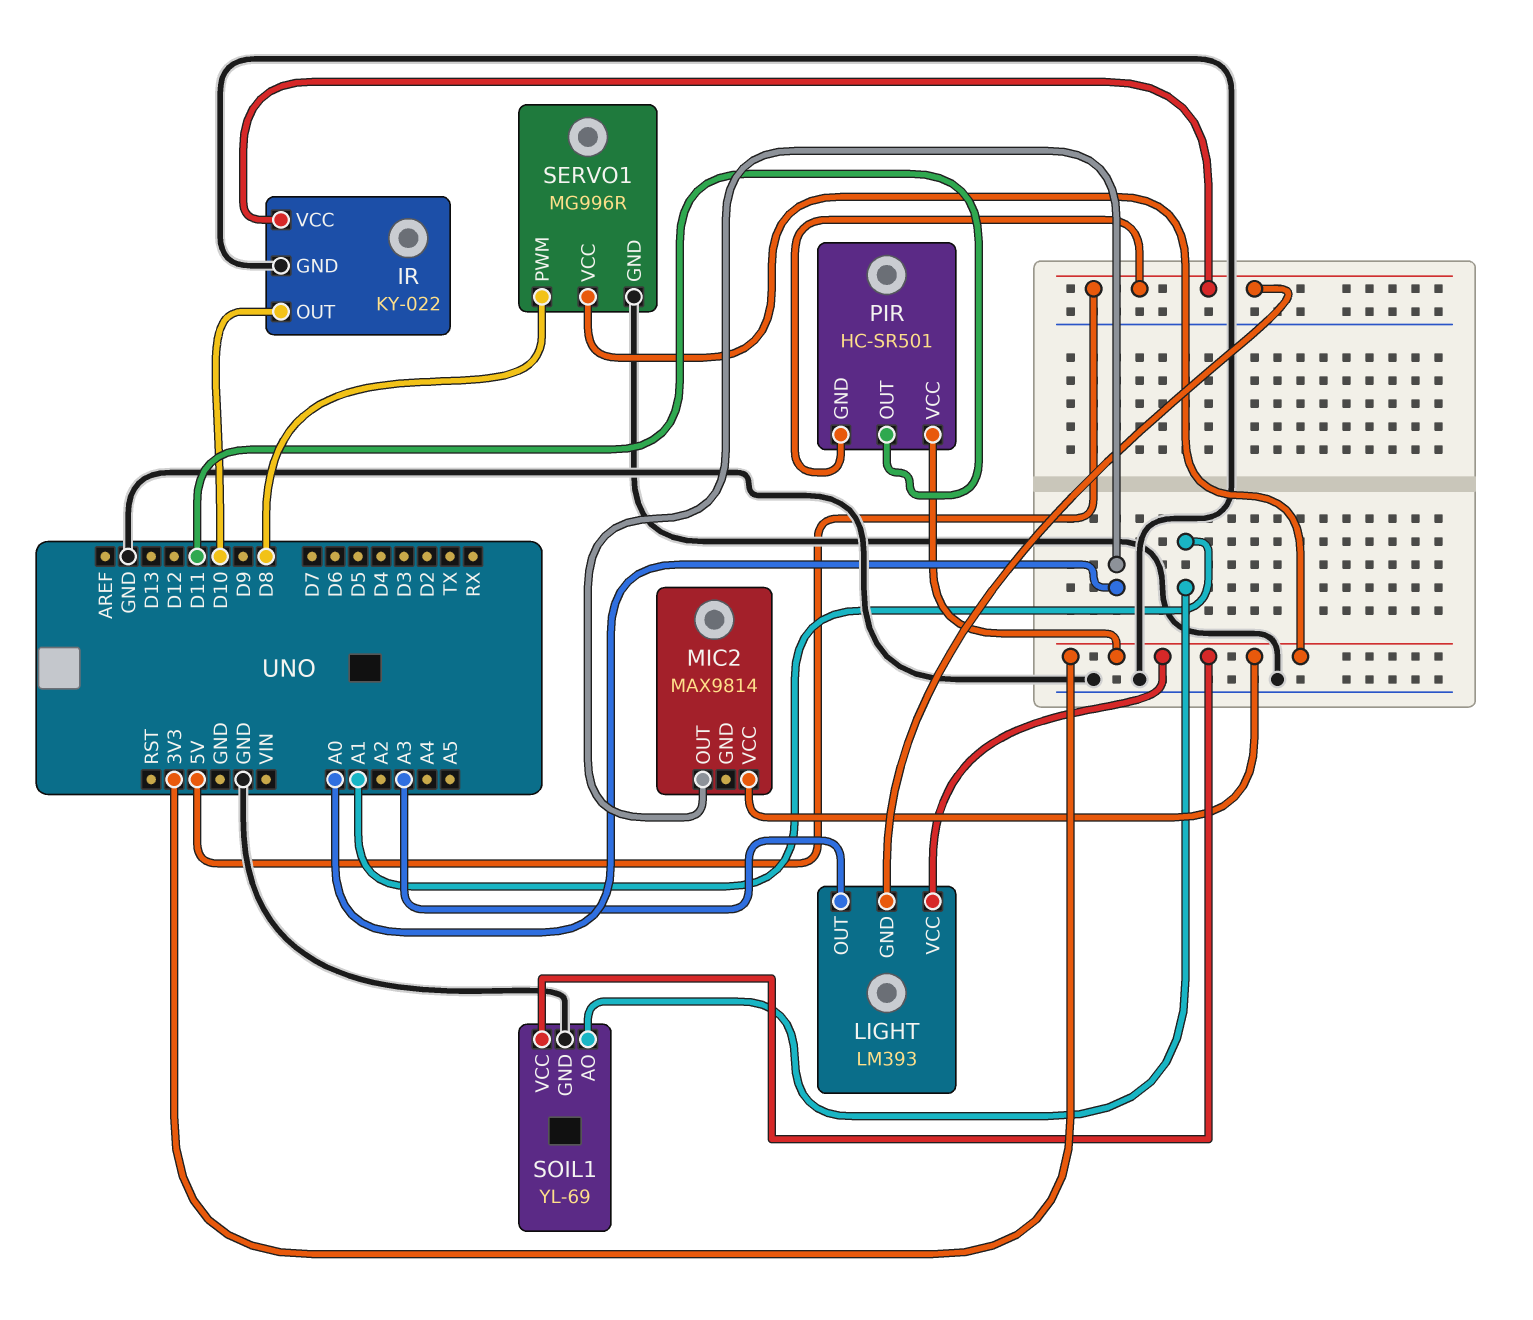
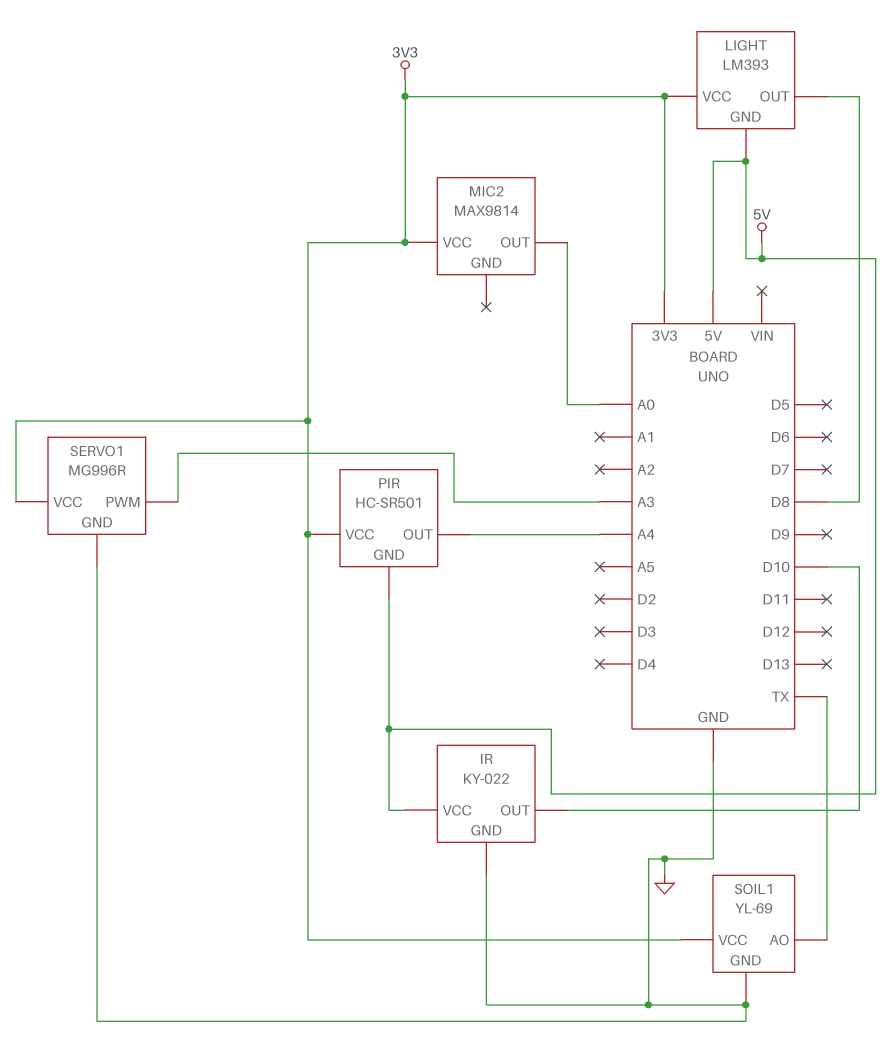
LIGHT pin OUT: A3 -> D8
PIR pin OUT: D11 -> A4
SERVO1 pin PWM: D8 -> A3
SOIL1 pin AO: A1 -> TX

